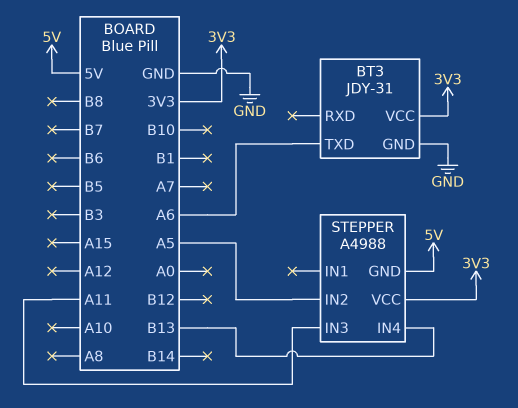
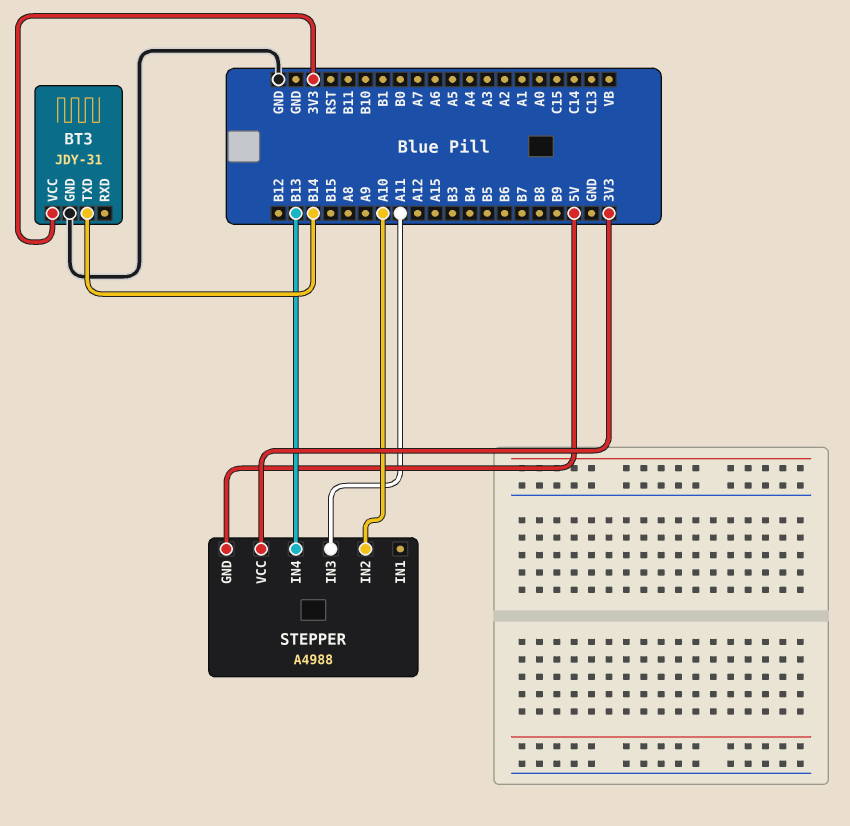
BT3 pin TXD: A6 -> B14
STEPPER pin IN2: A5 -> A10

